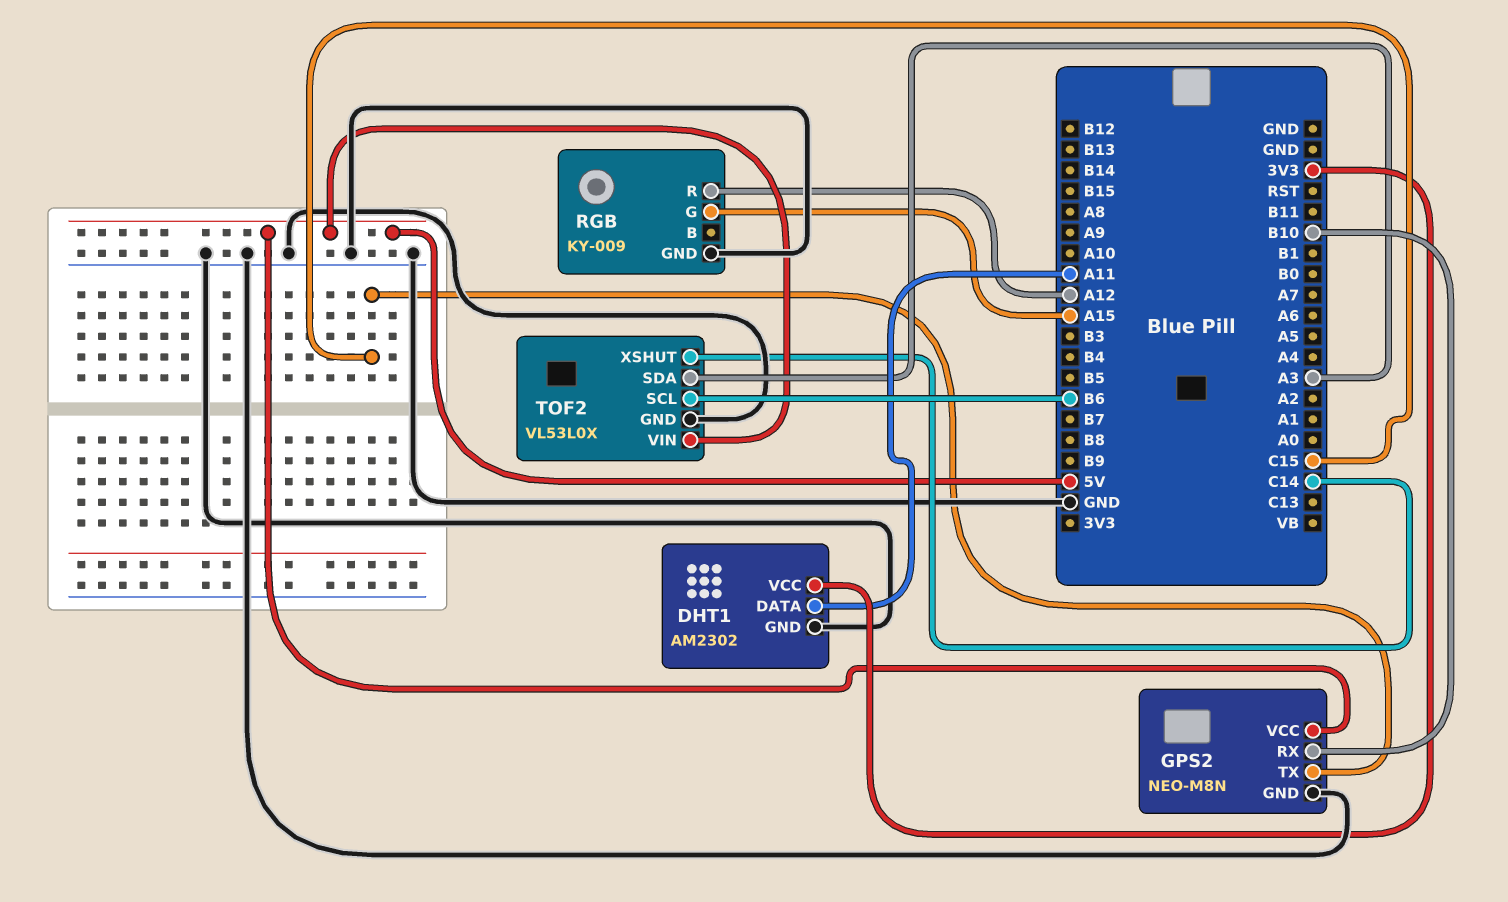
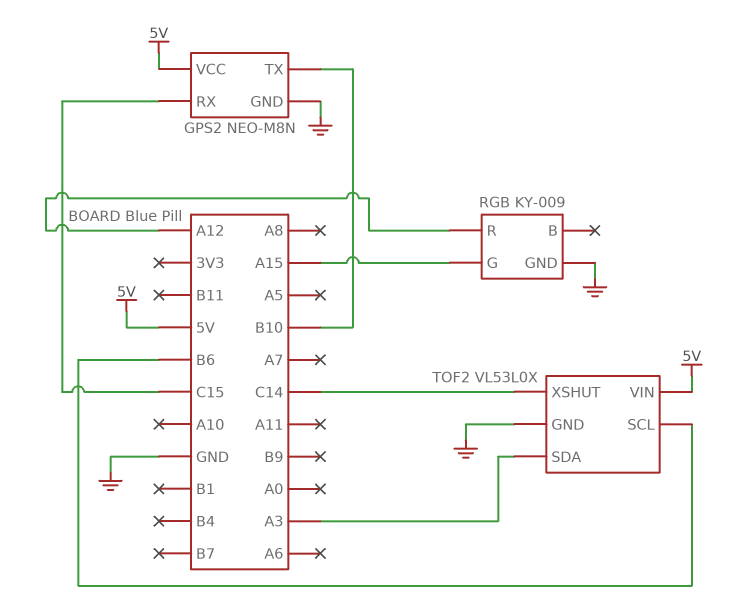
DHT1: AM2302 -> none
DHT1 pin DATA: A11 -> none
DHT1 pin GND: GND -> none
DHT1 pin VCC: 3V3 -> none
GPS2 pin RX: B10 -> C15
GPS2 pin TX: C15 -> B10

